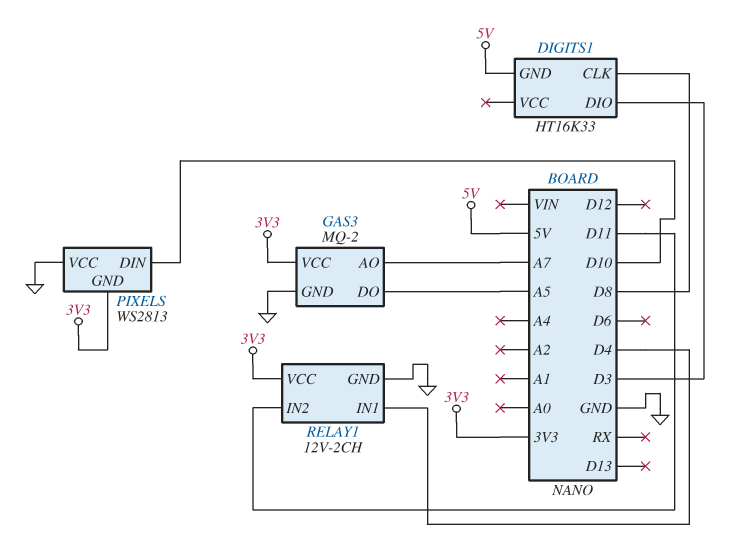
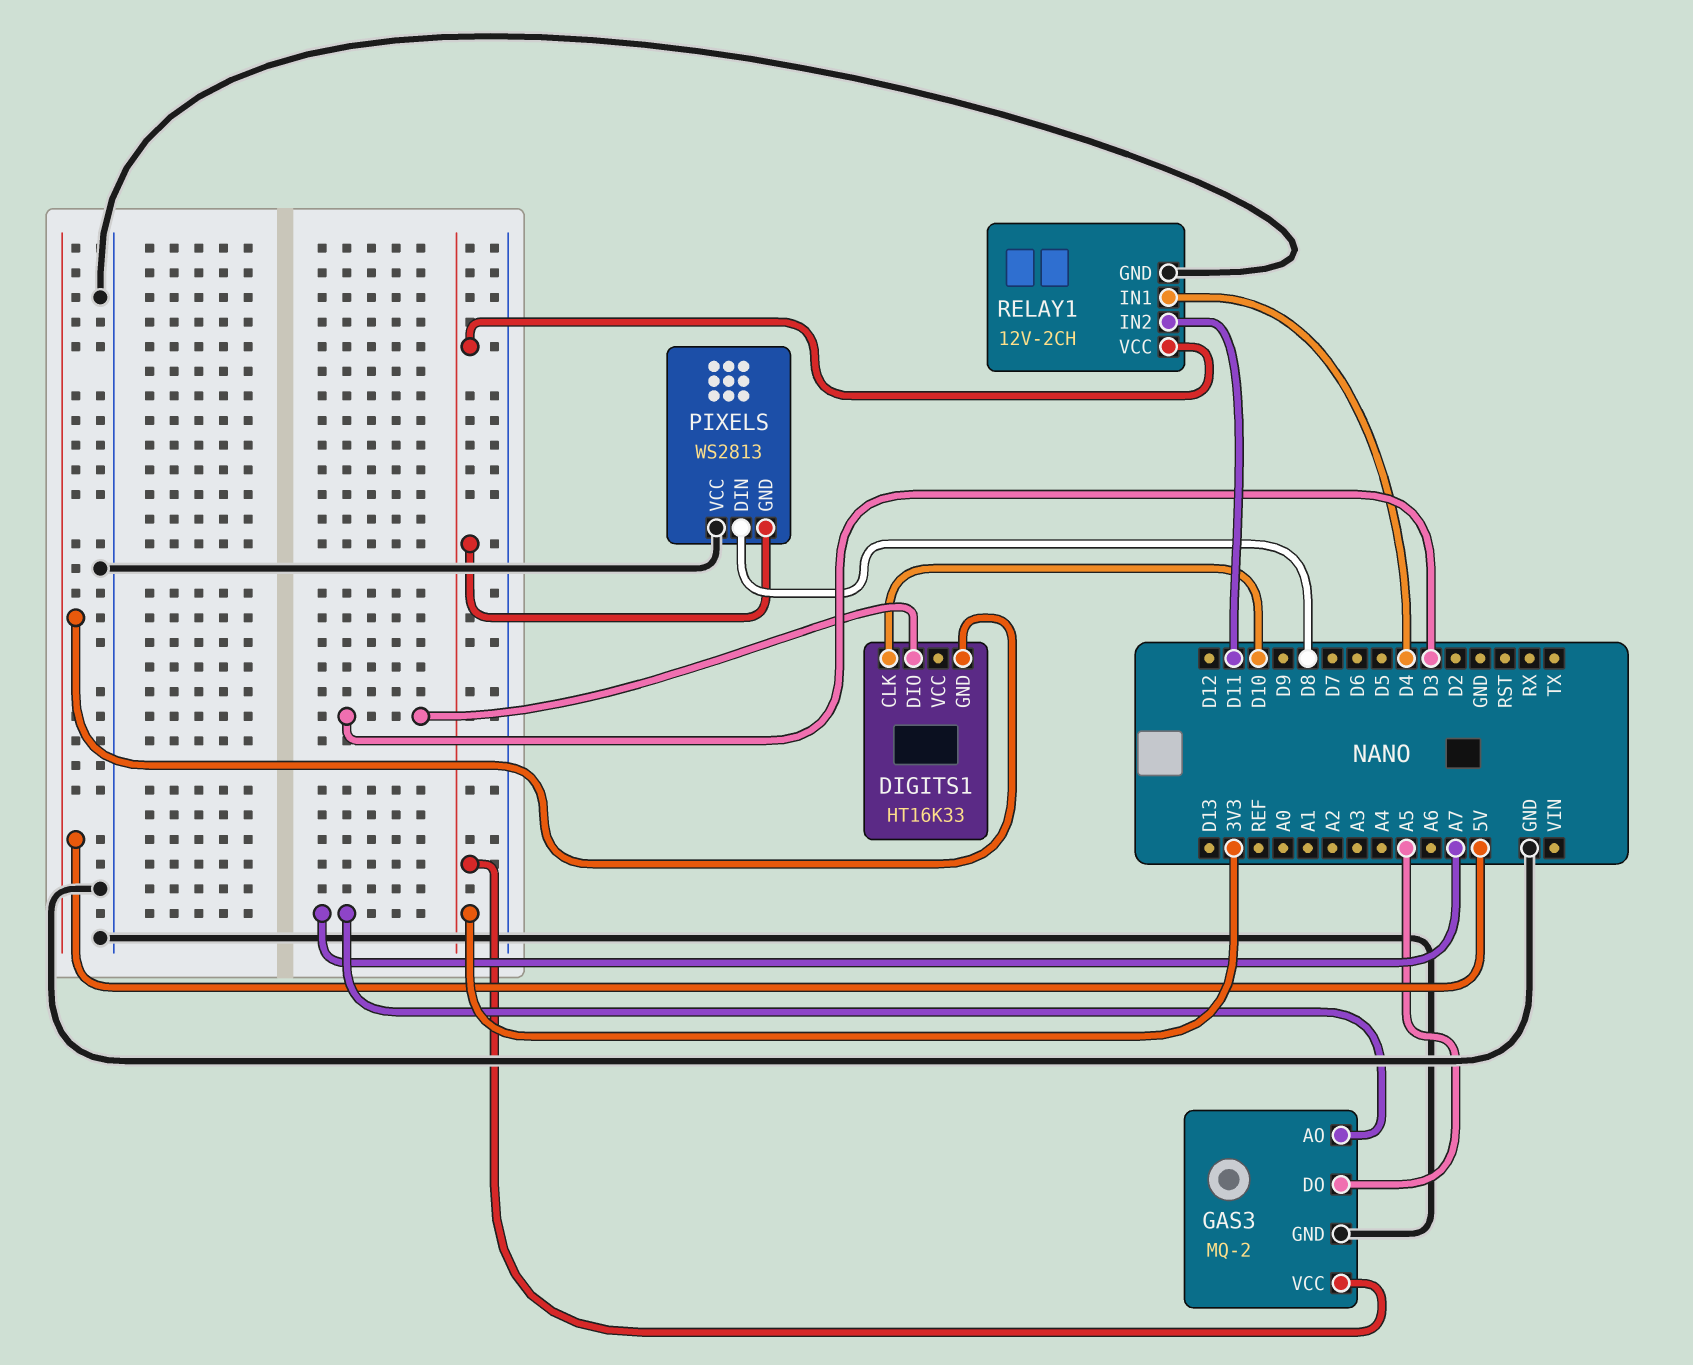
DIGITS1 pin CLK: D8 -> D10
PIXELS pin DIN: D10 -> D8

